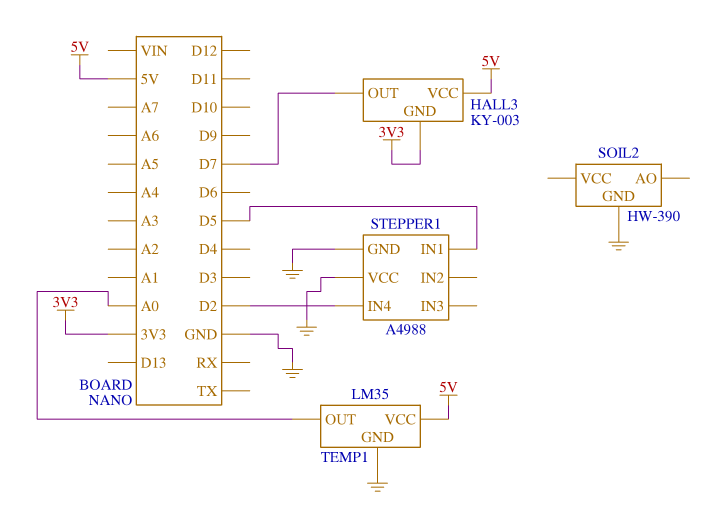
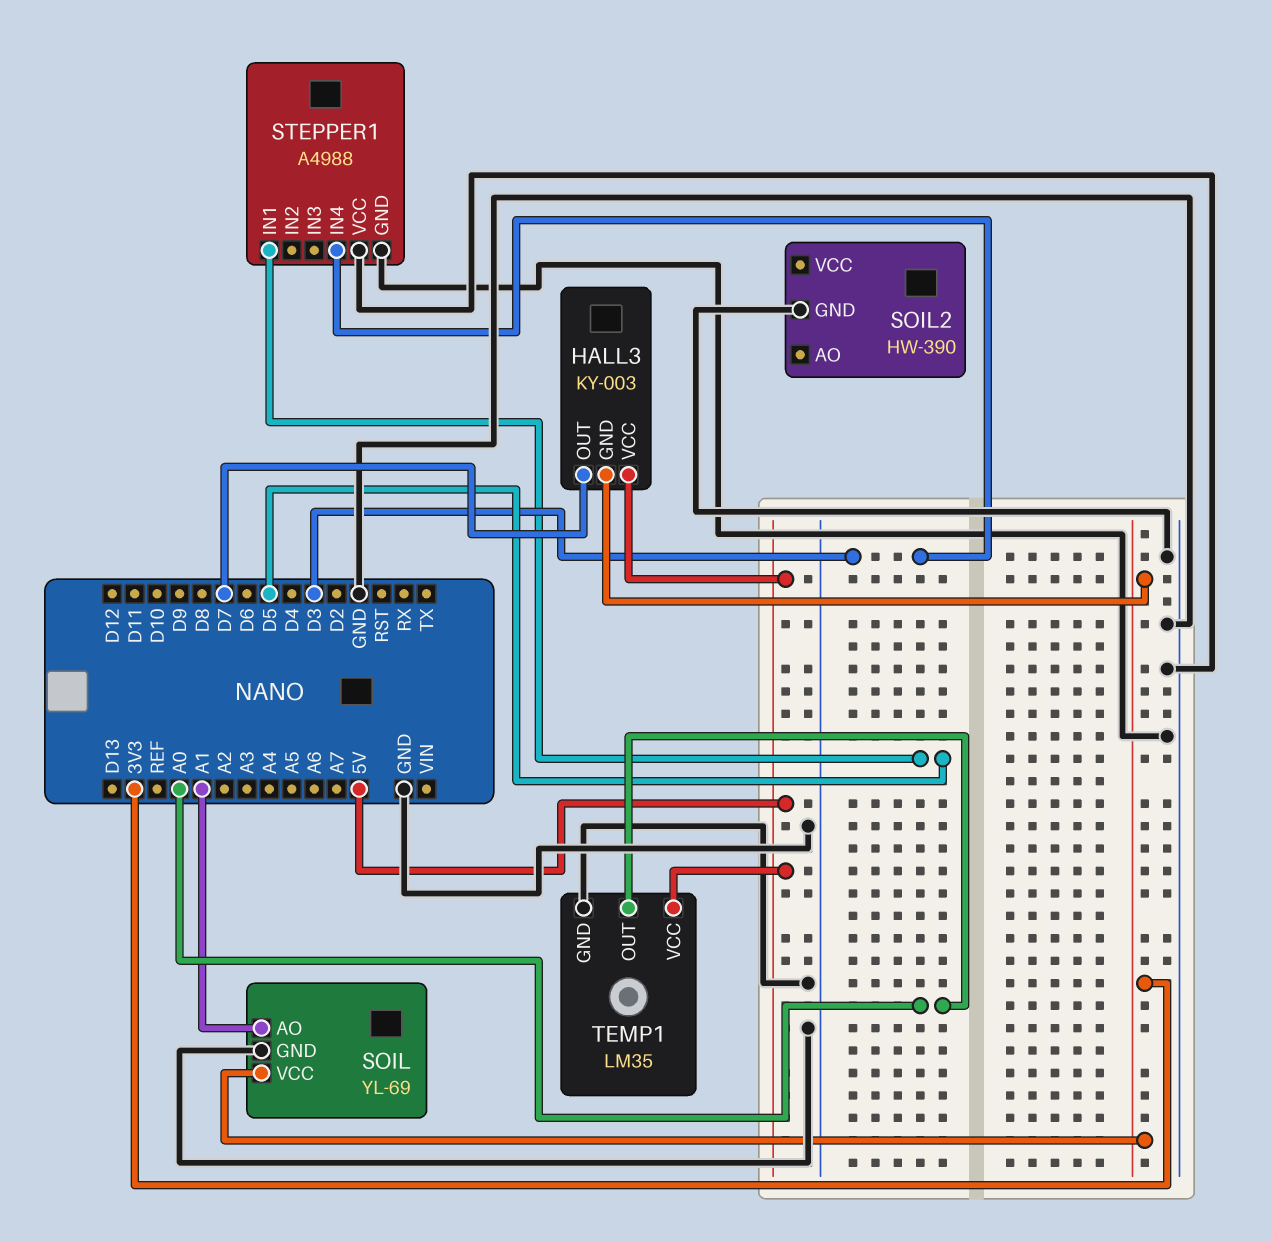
SOIL: none -> YL-69
SOIL pin AO: none -> A1
SOIL pin GND: none -> GND
SOIL pin VCC: none -> 3V3
STEPPER1 pin IN4: D2 -> D3

